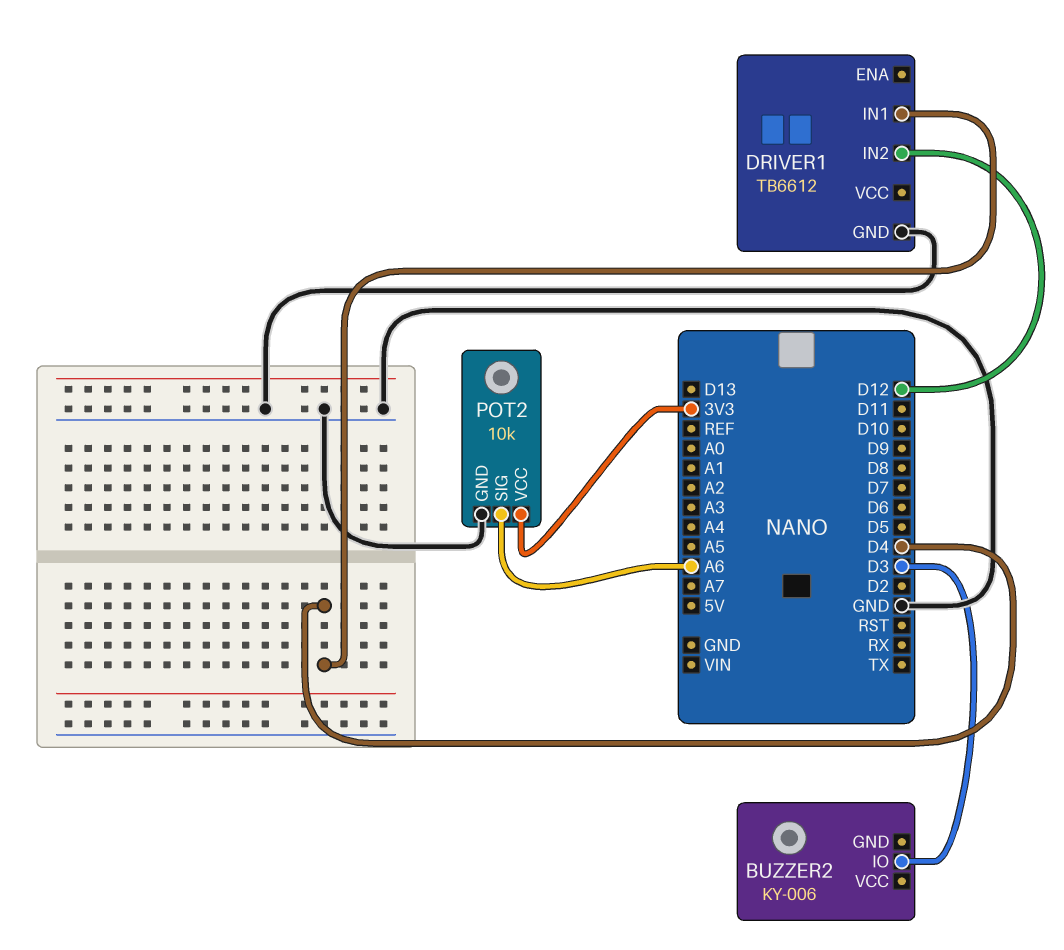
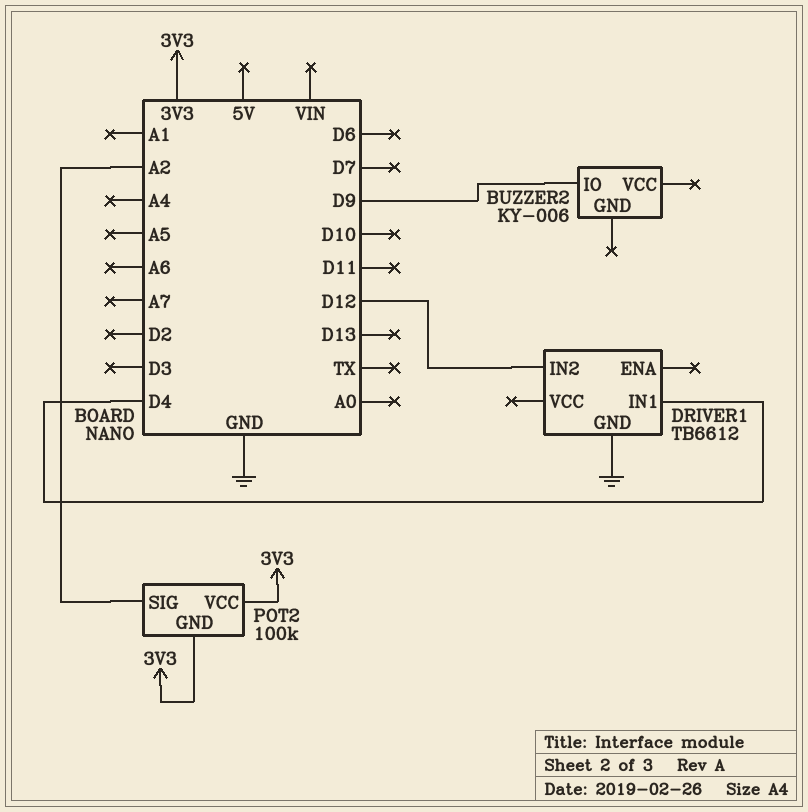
BUZZER2 pin IO: D3 -> D9
POT2: 10k -> 100k
POT2 pin GND: GND -> 3V3
POT2 pin SIG: A6 -> A2

